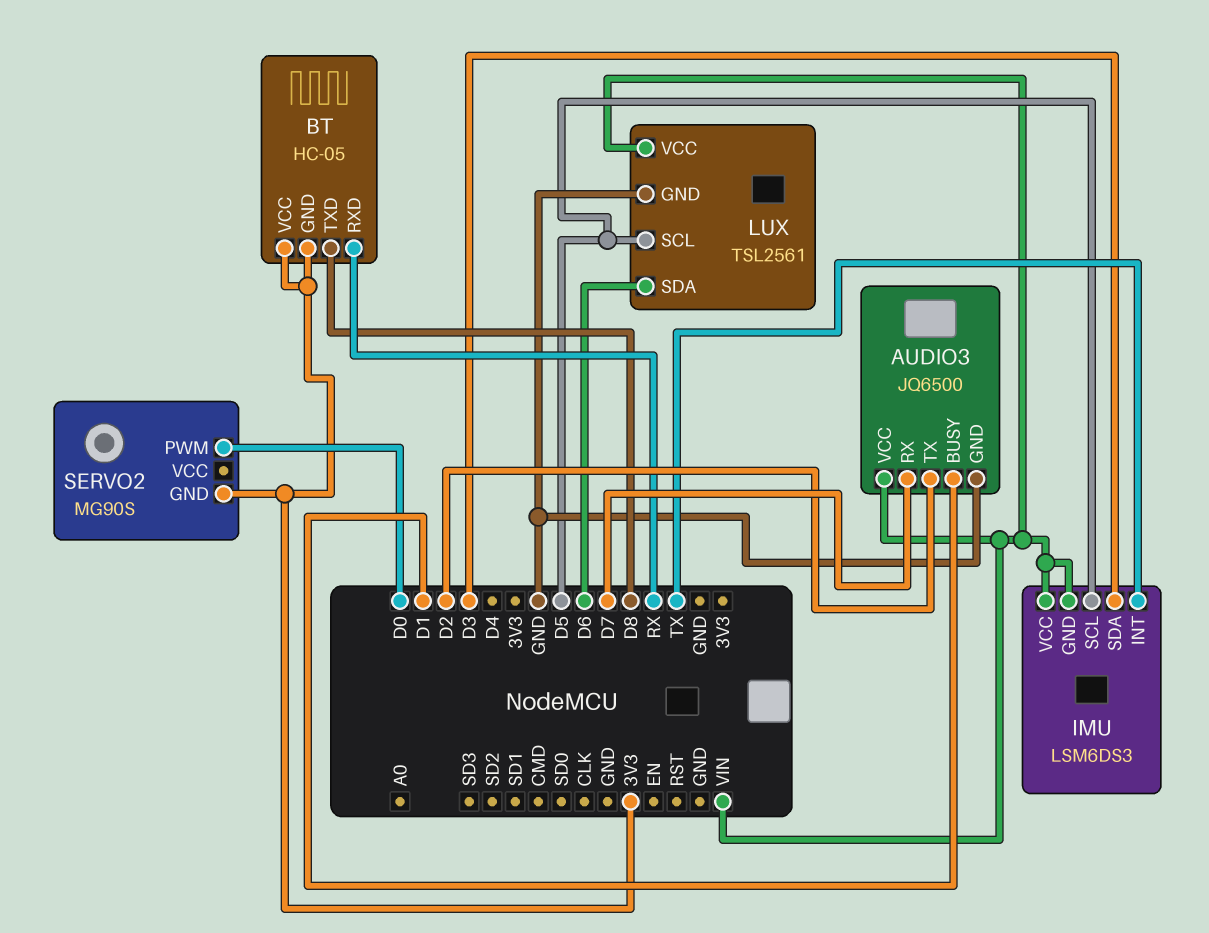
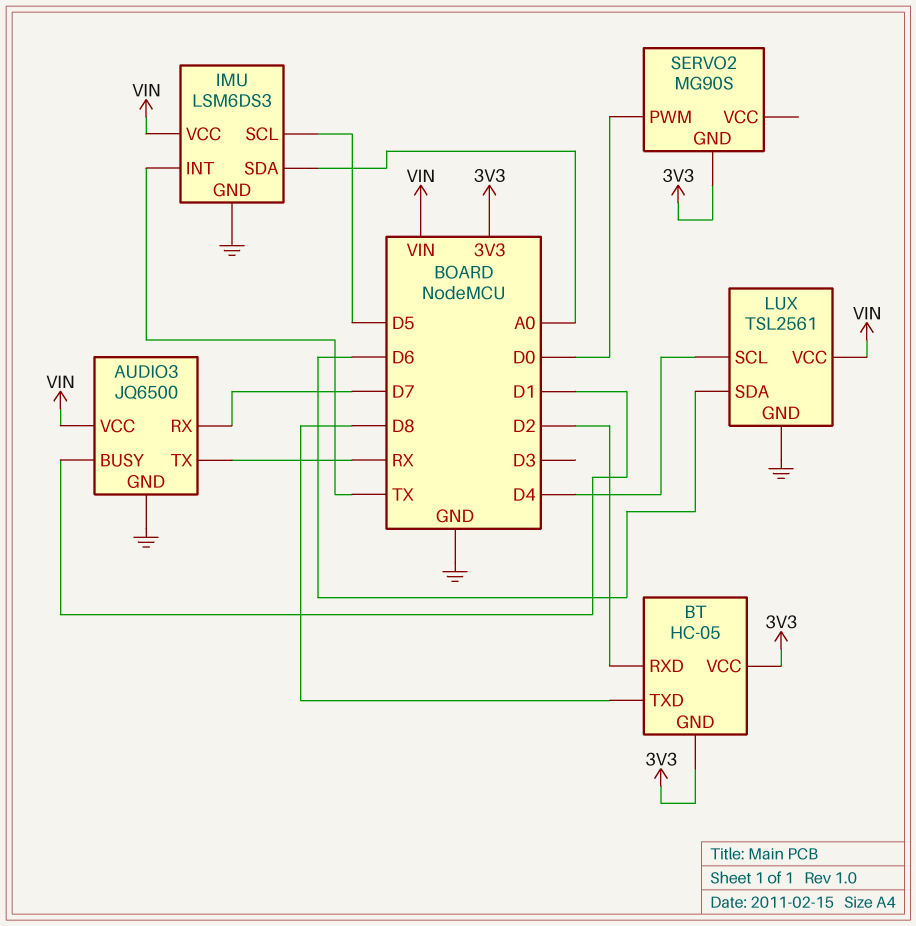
AUDIO3 pin TX: D2 -> RX
BT pin RXD: RX -> D2
IMU pin GND: VIN -> GND
IMU pin SDA: D3 -> A0
LUX pin SCL: D5 -> D4

